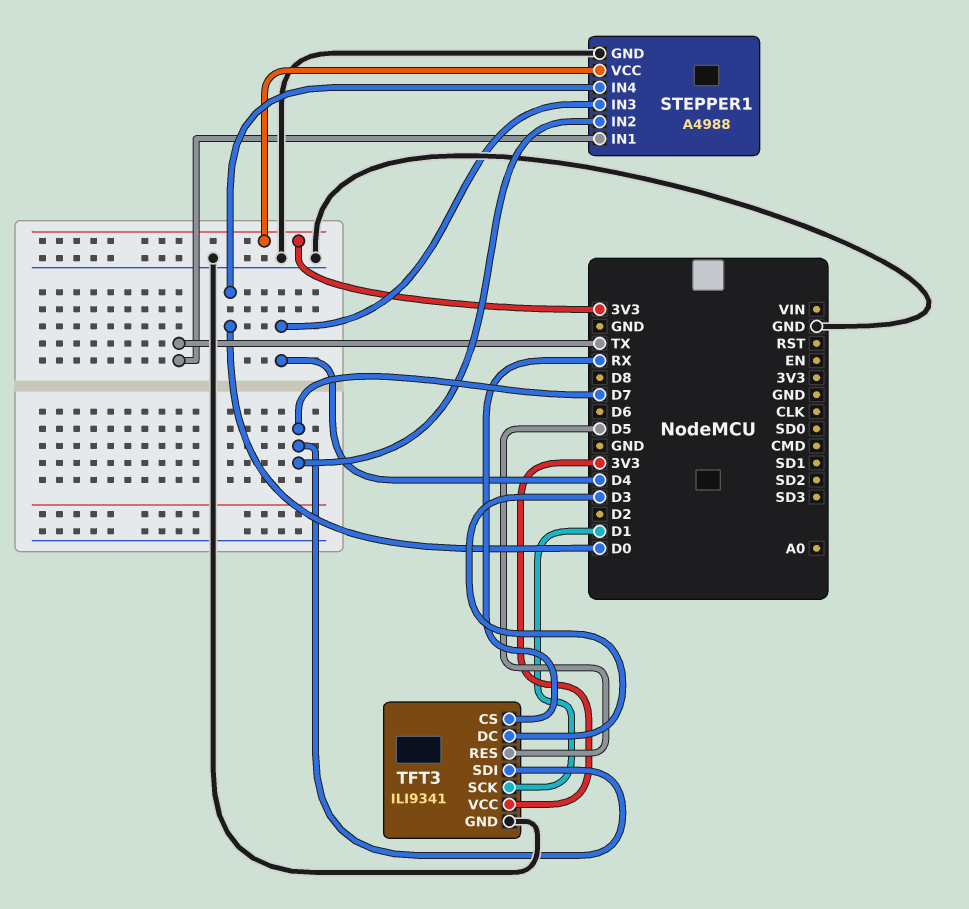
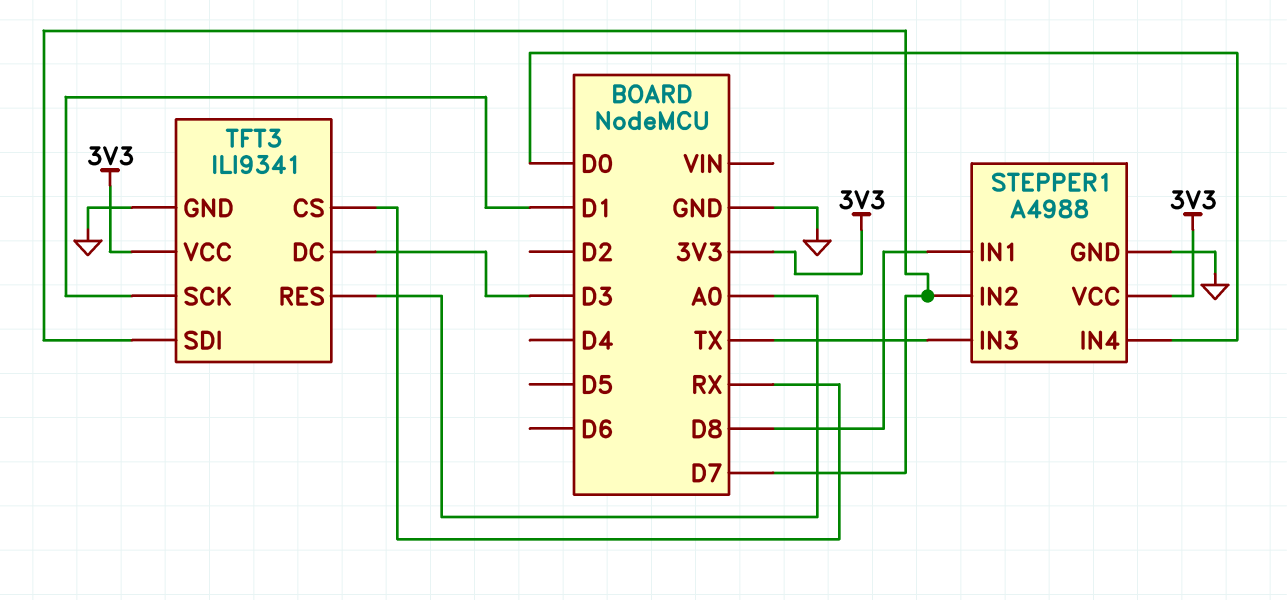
STEPPER1 pin IN1: TX -> D8
STEPPER1 pin IN3: D4 -> TX
TFT3 pin RES: D5 -> A0

